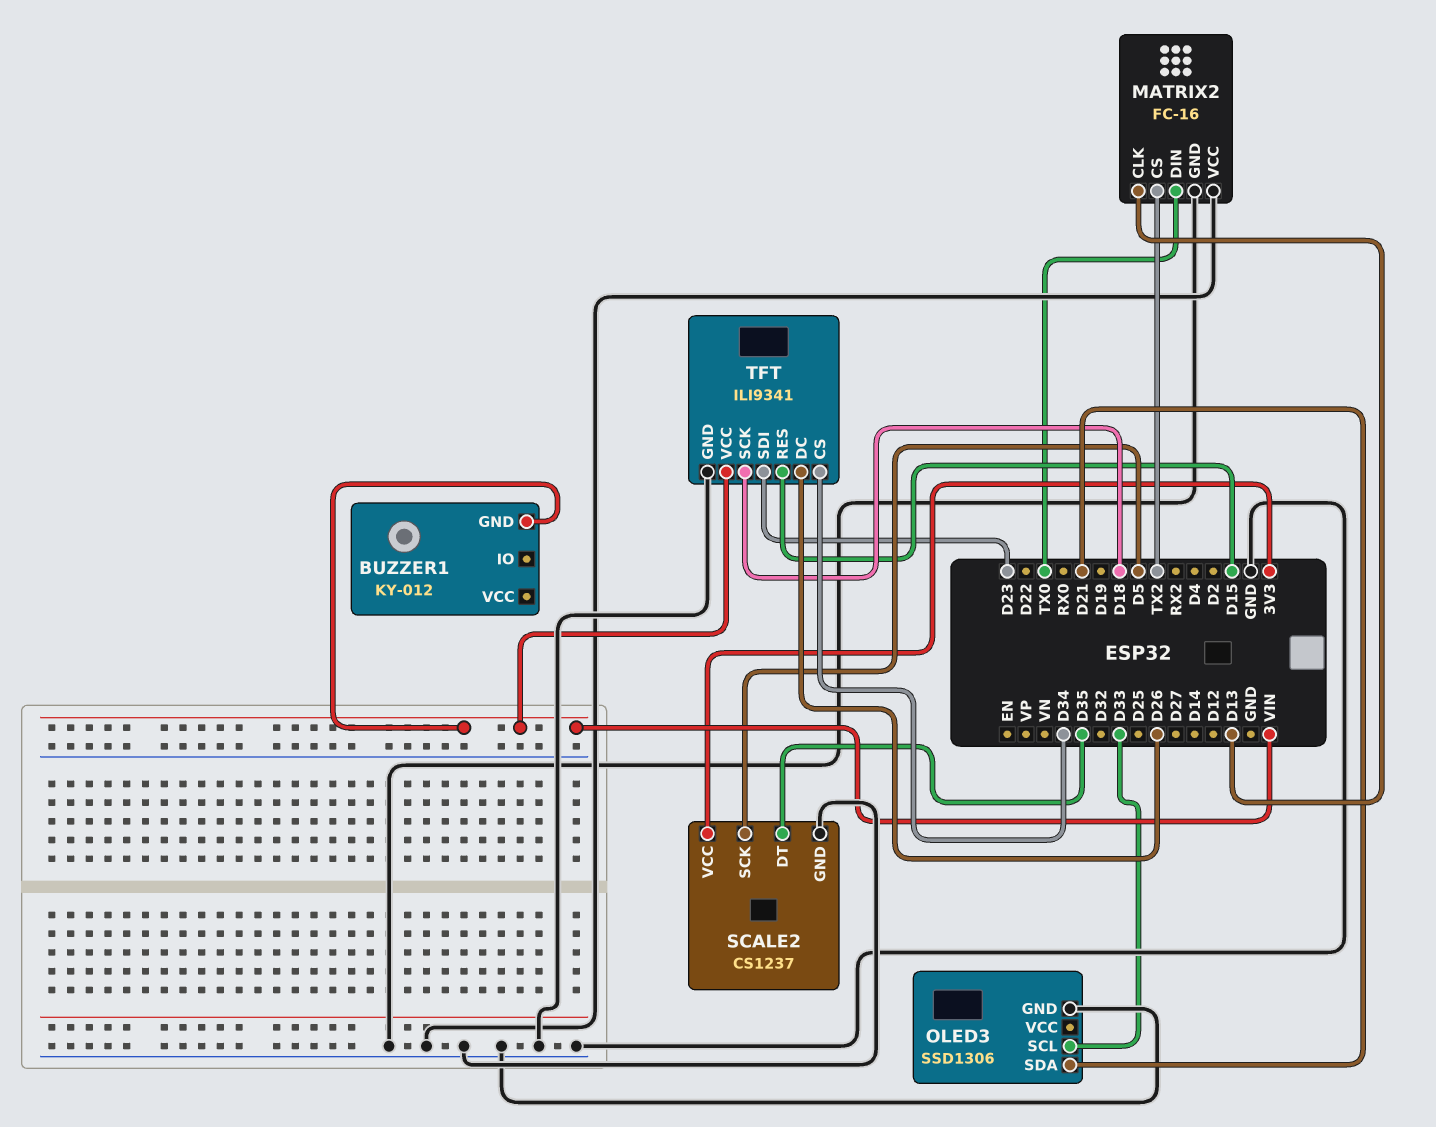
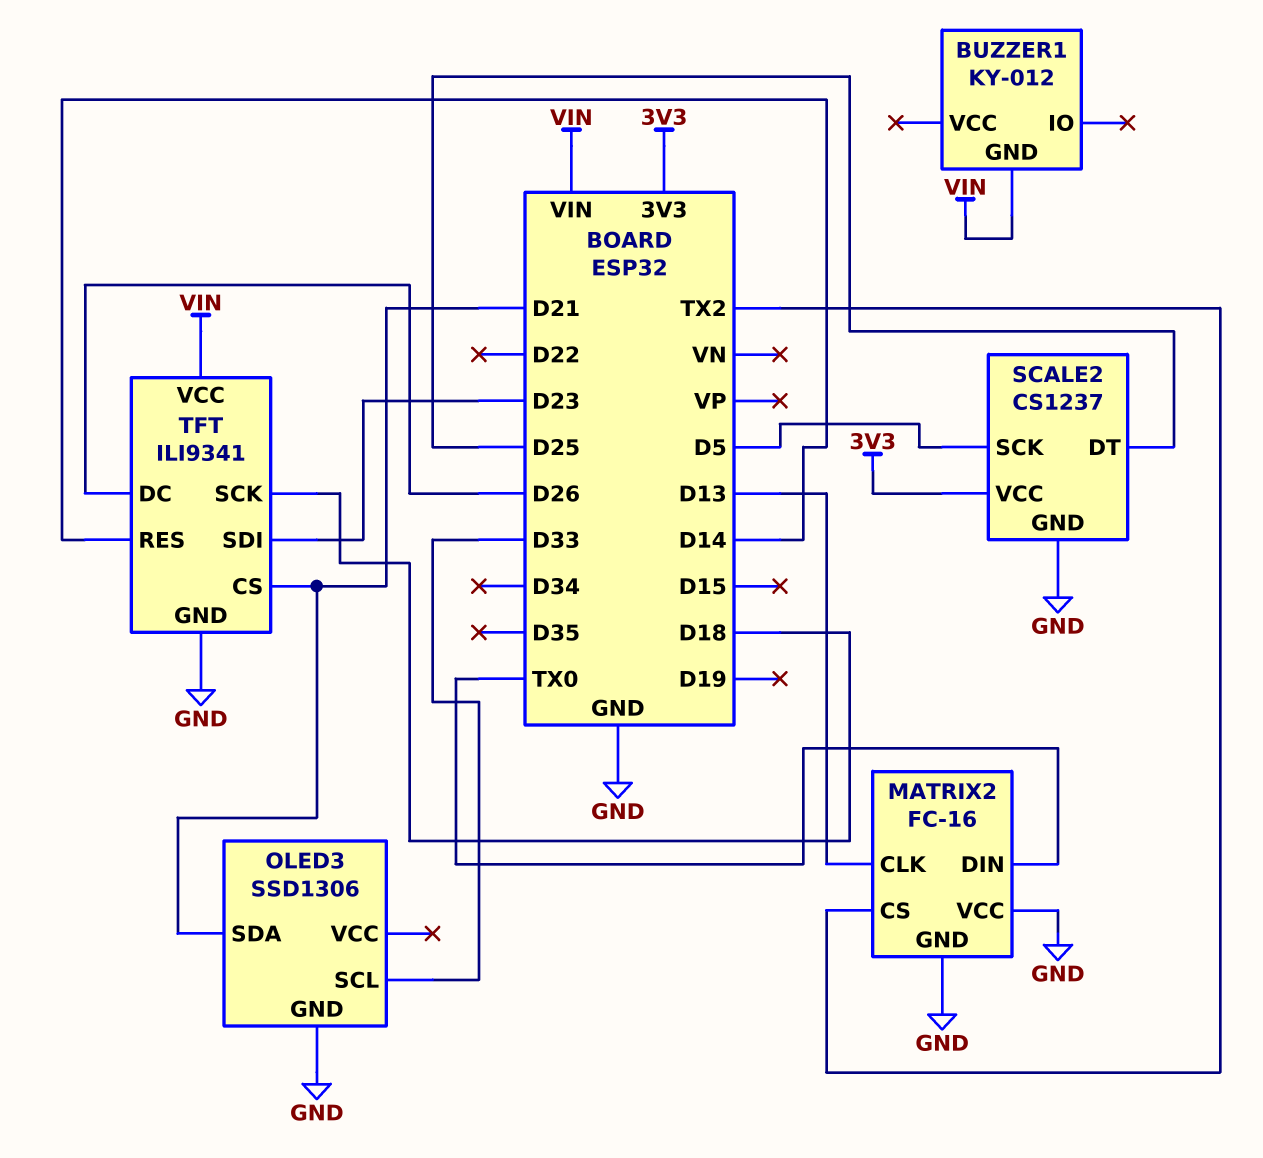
SCALE2 pin DT: D35 -> D25
TFT pin CS: D34 -> D21
TFT pin RES: D15 -> D14

